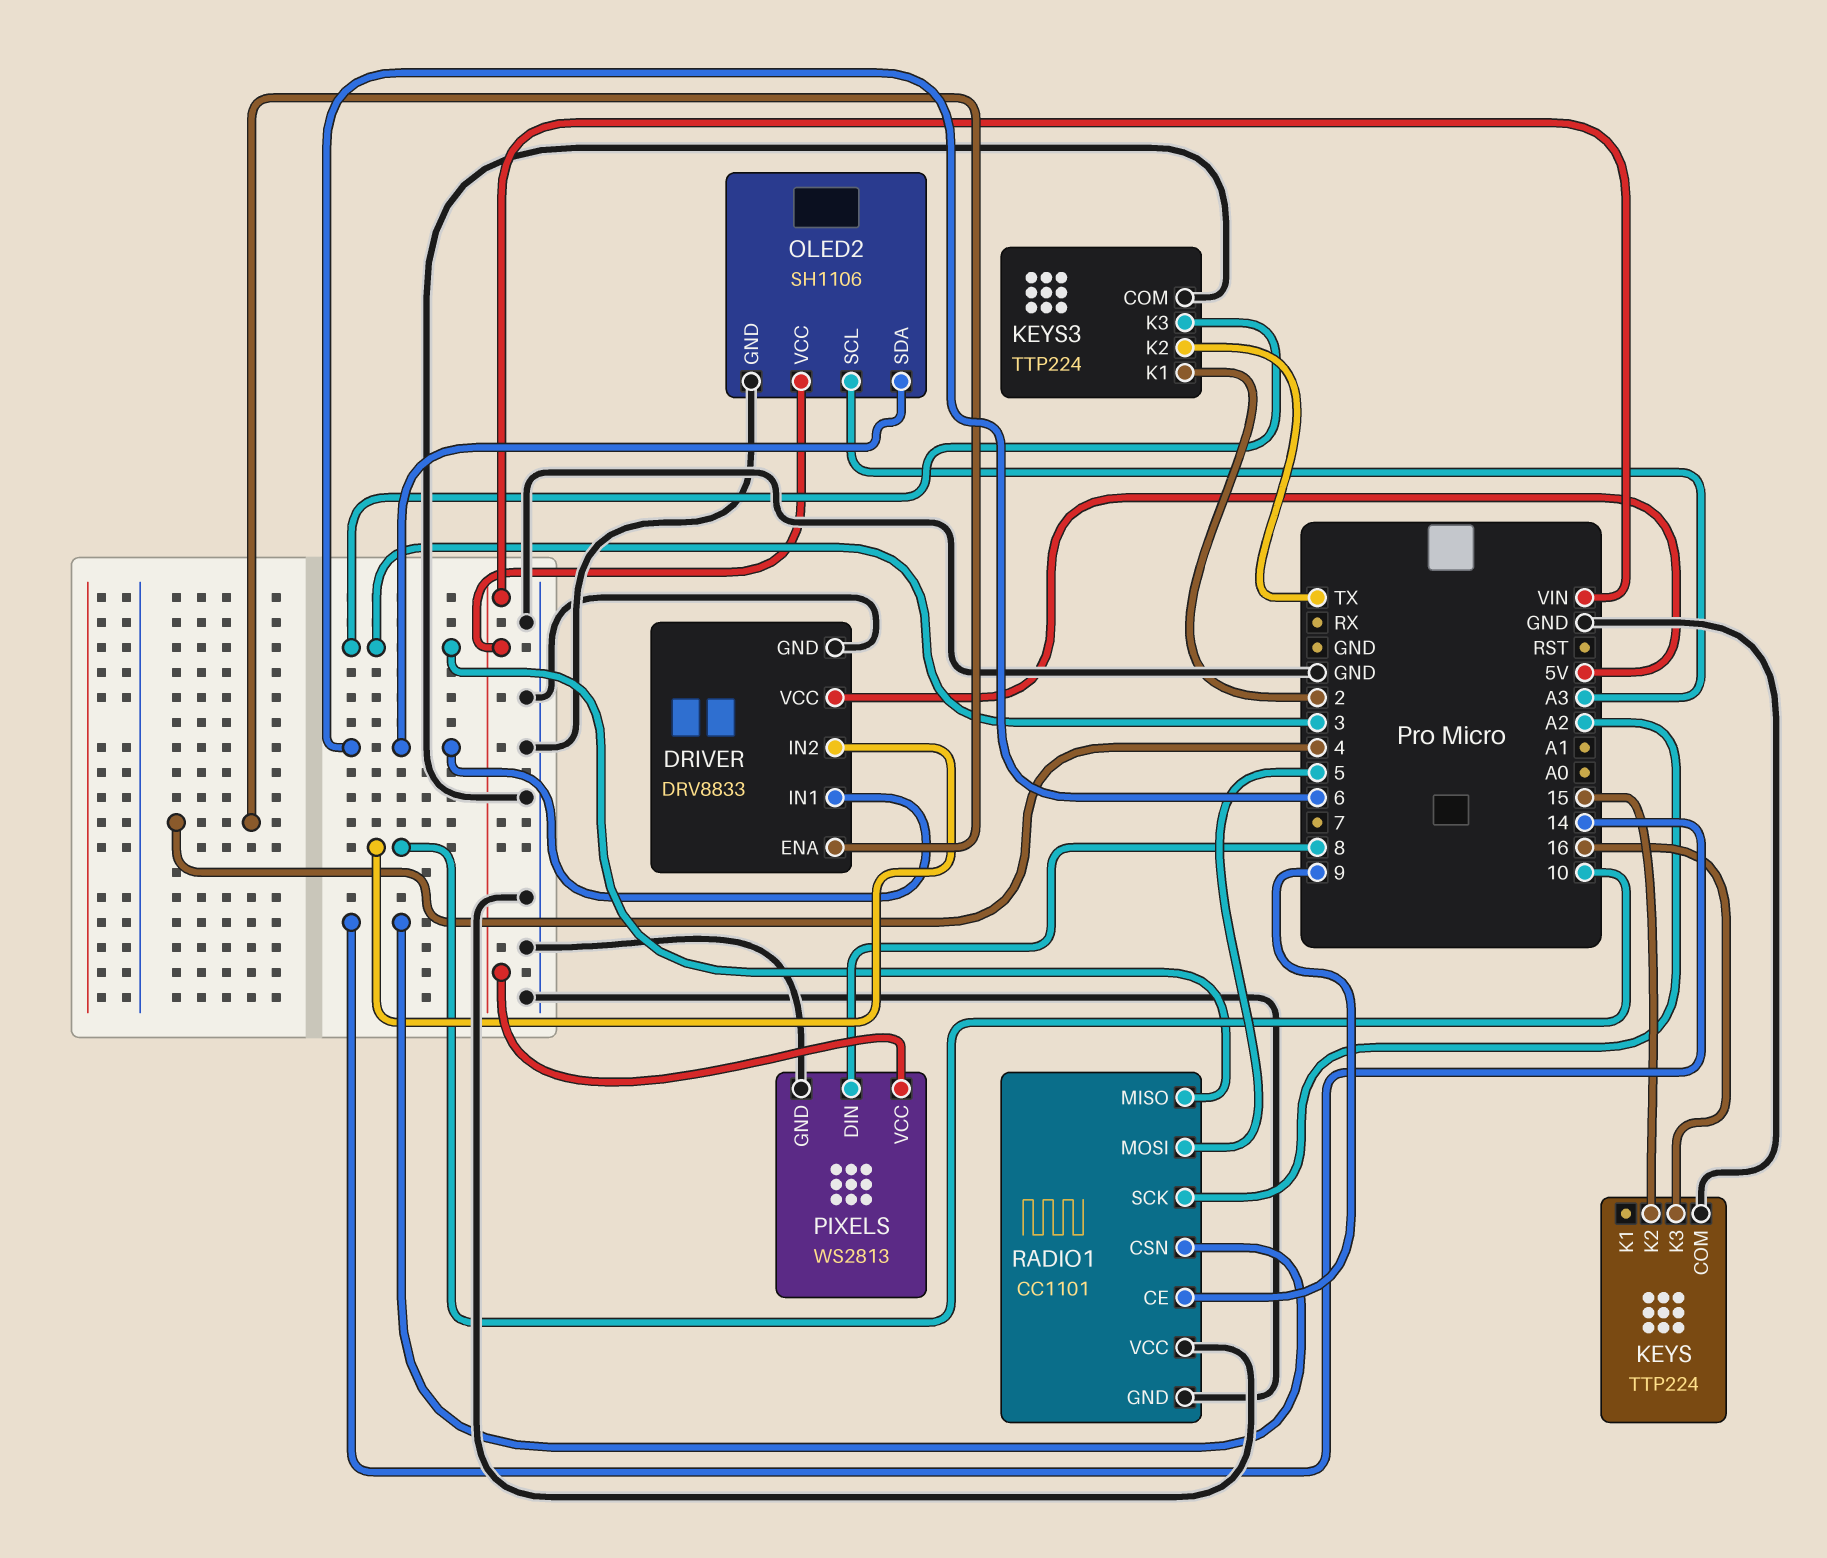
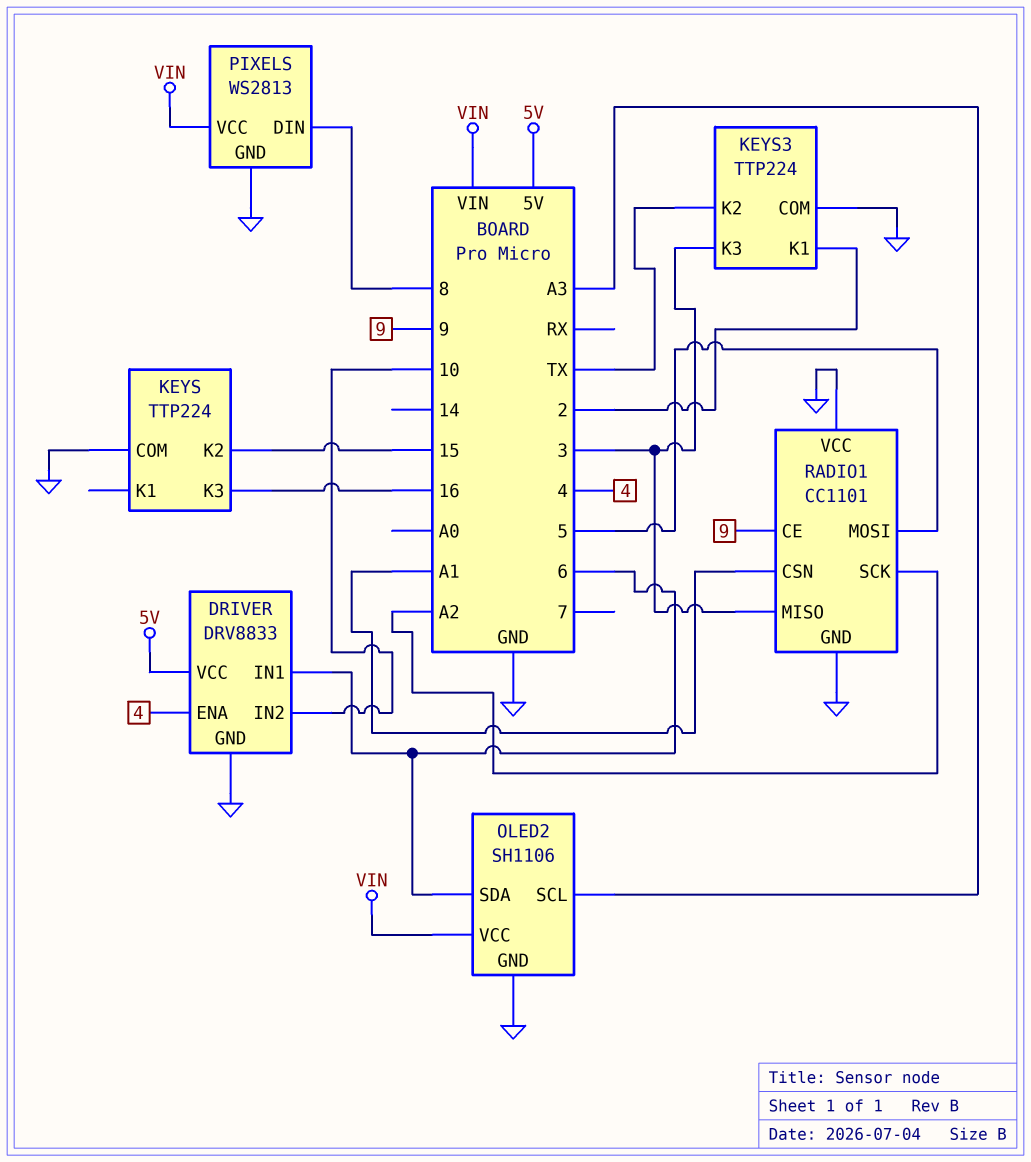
RADIO1 pin CSN: 14 -> A1

